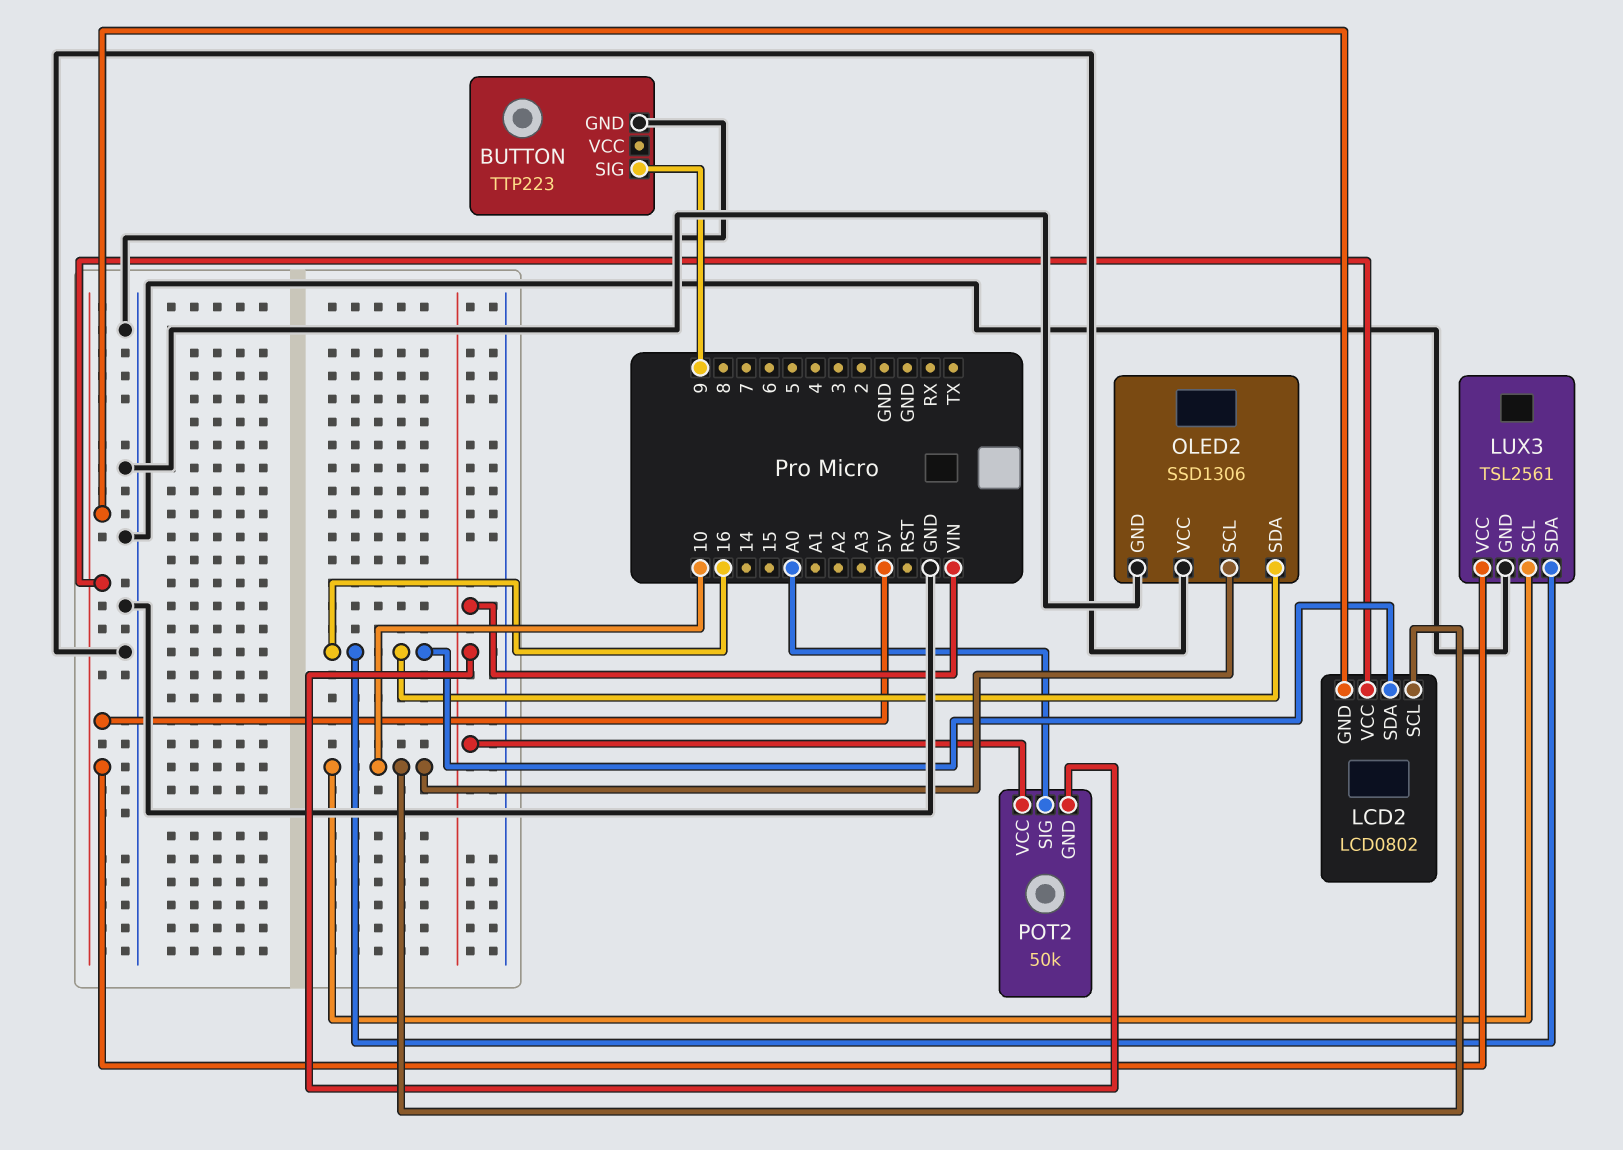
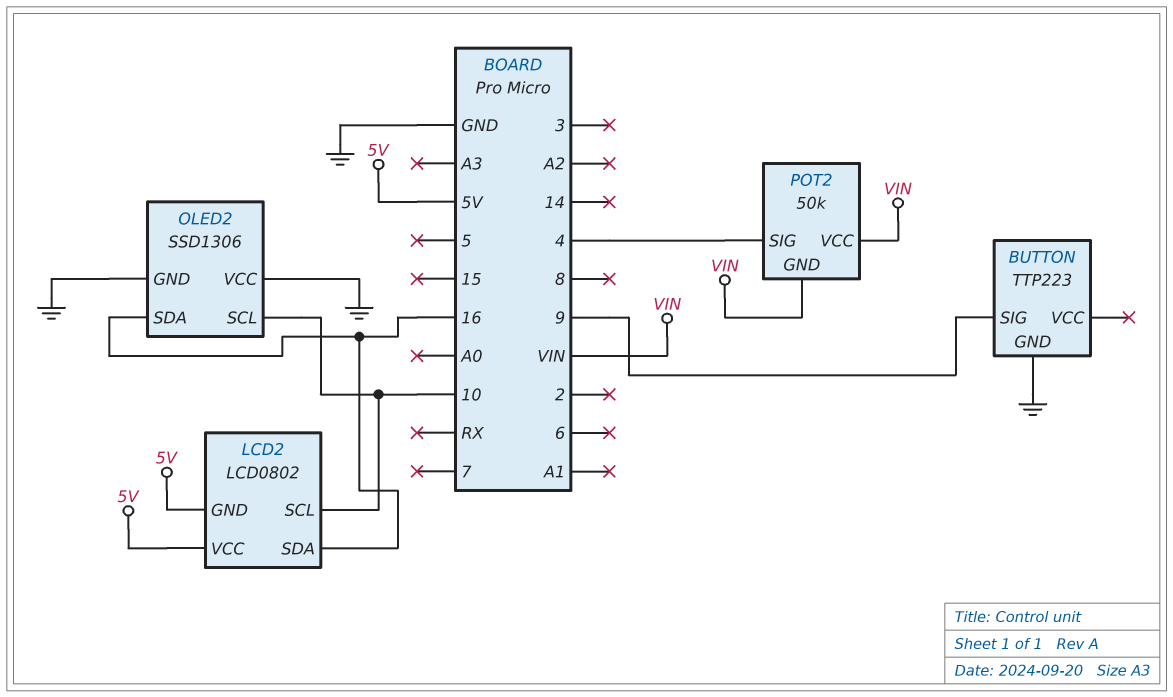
LUX3: TSL2561 -> none
LUX3 pin GND: GND -> none
LUX3 pin SCL: 10 -> none
LUX3 pin SDA: 16 -> none
LUX3 pin VCC: 5V -> none
POT2 pin SIG: A0 -> 4

